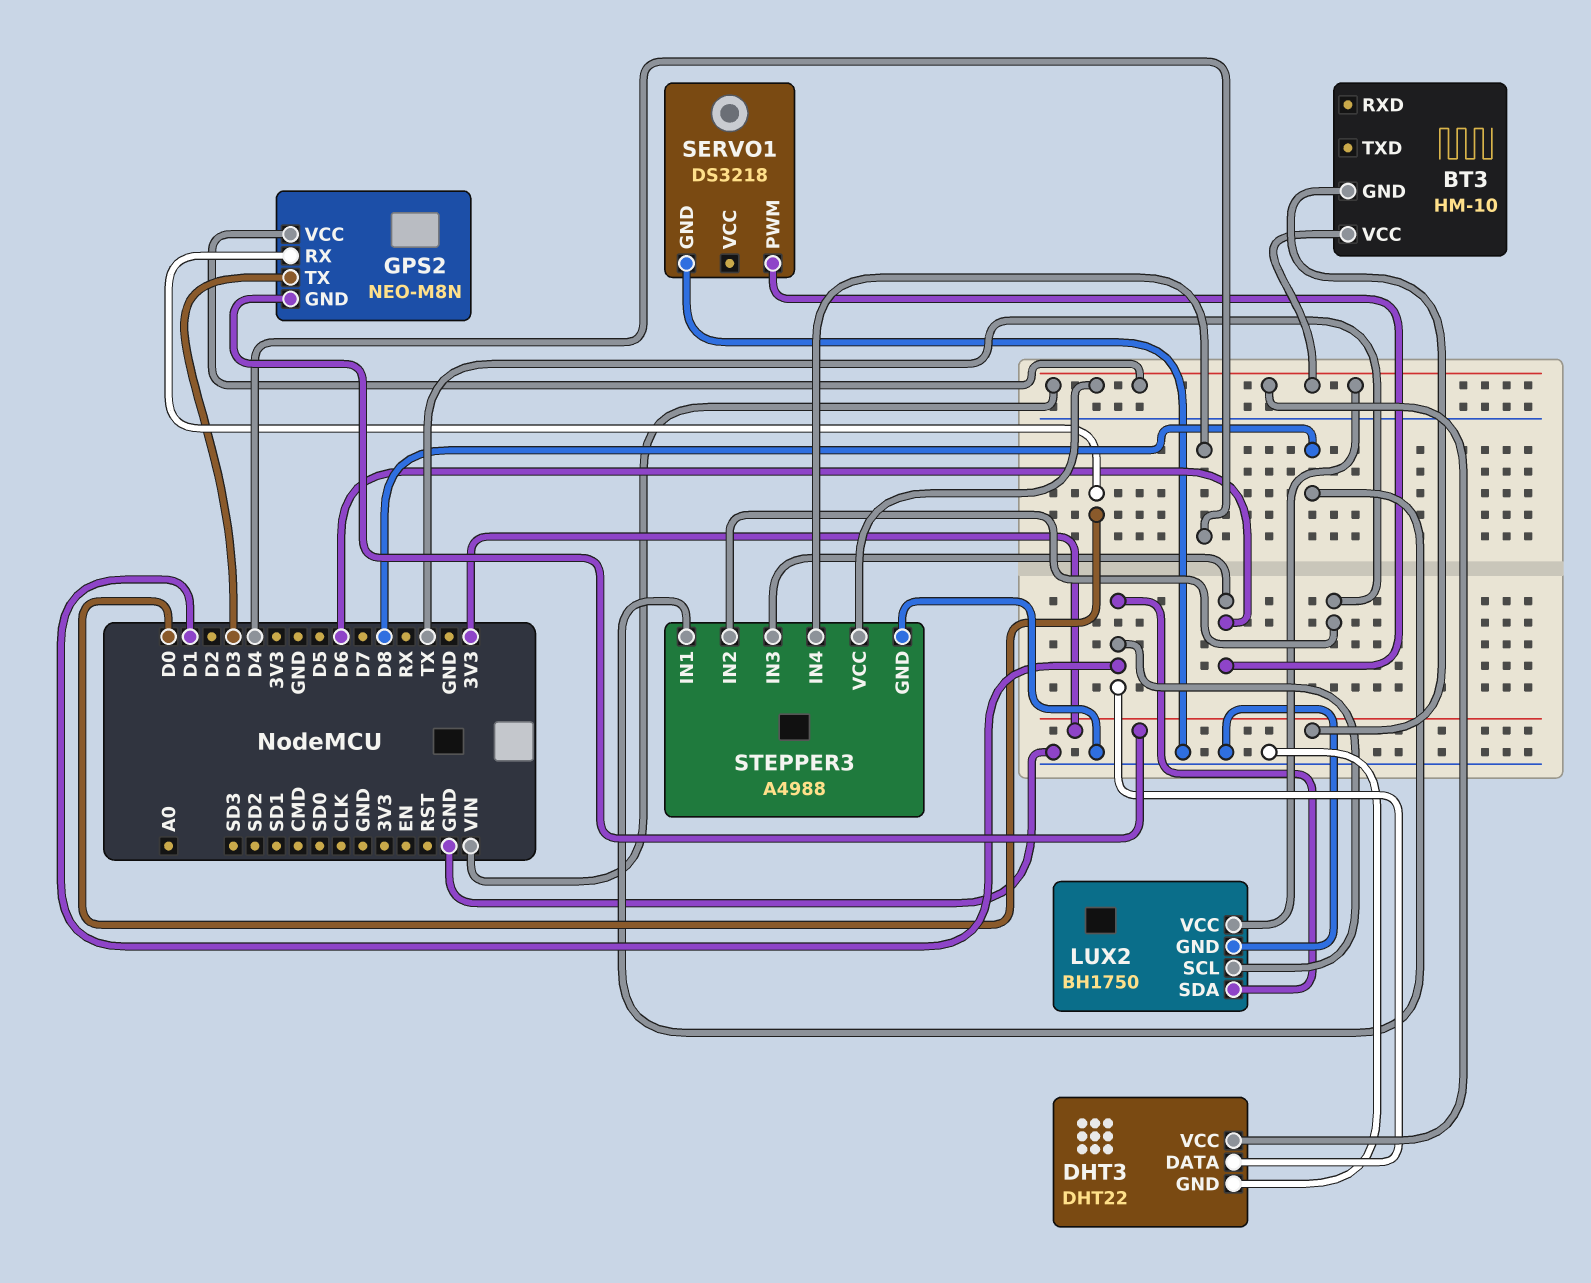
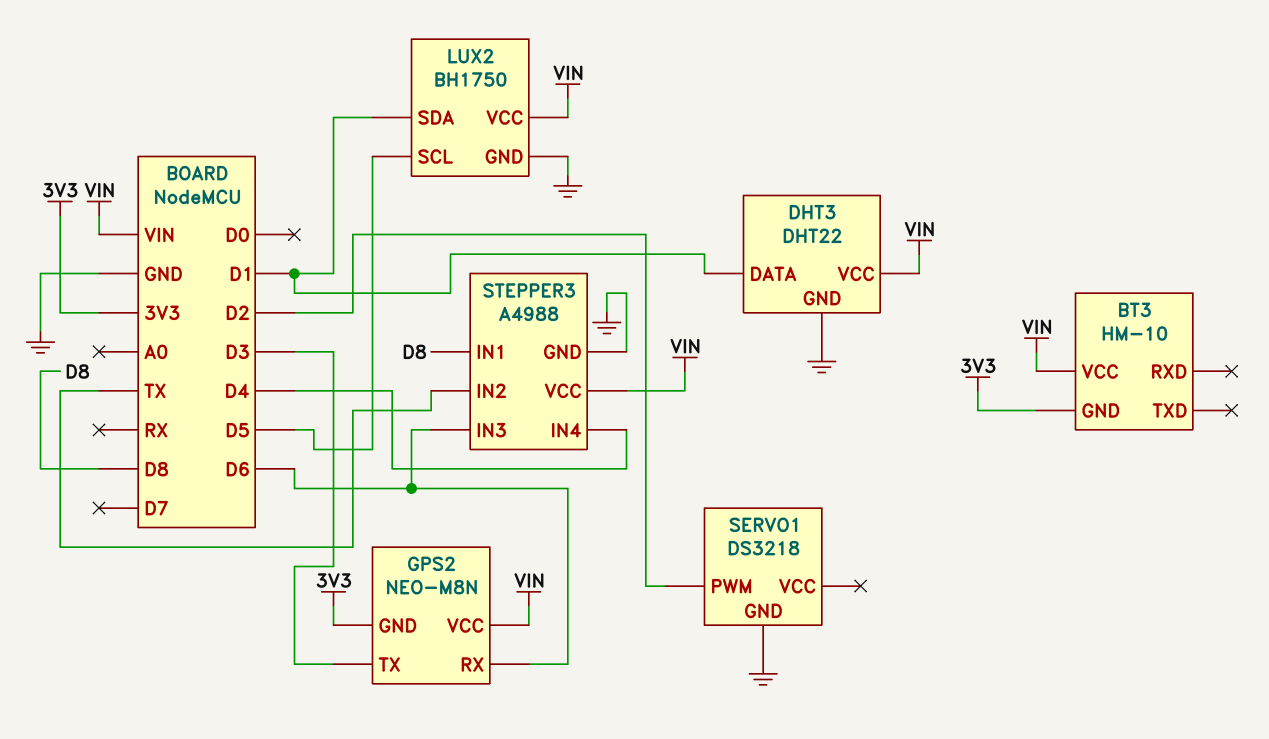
GPS2 pin RX: D0 -> D6
LUX2 pin SCL: D1 -> D5
SERVO1 pin PWM: D6 -> D2

